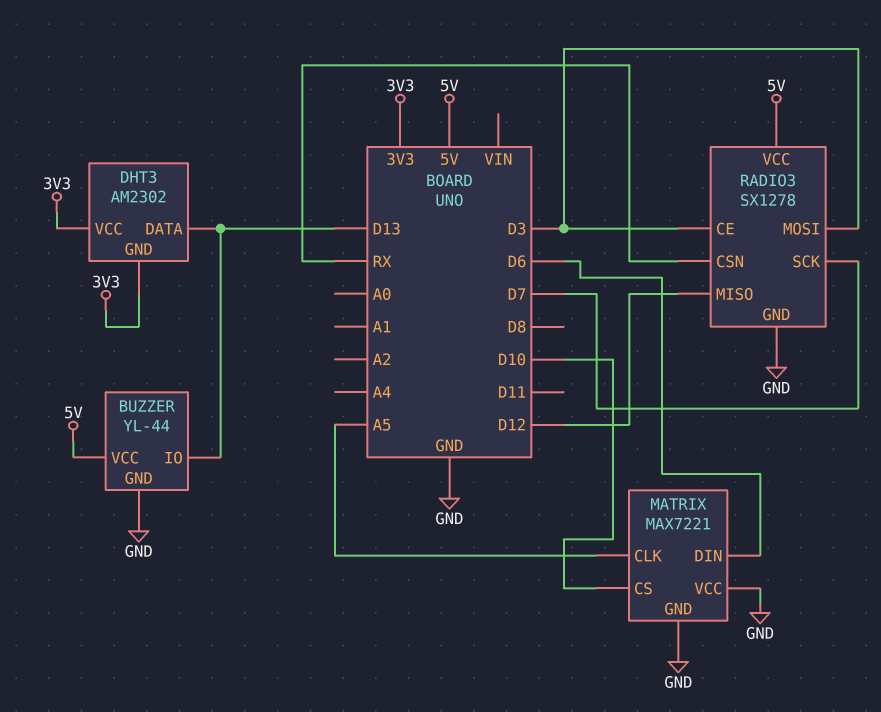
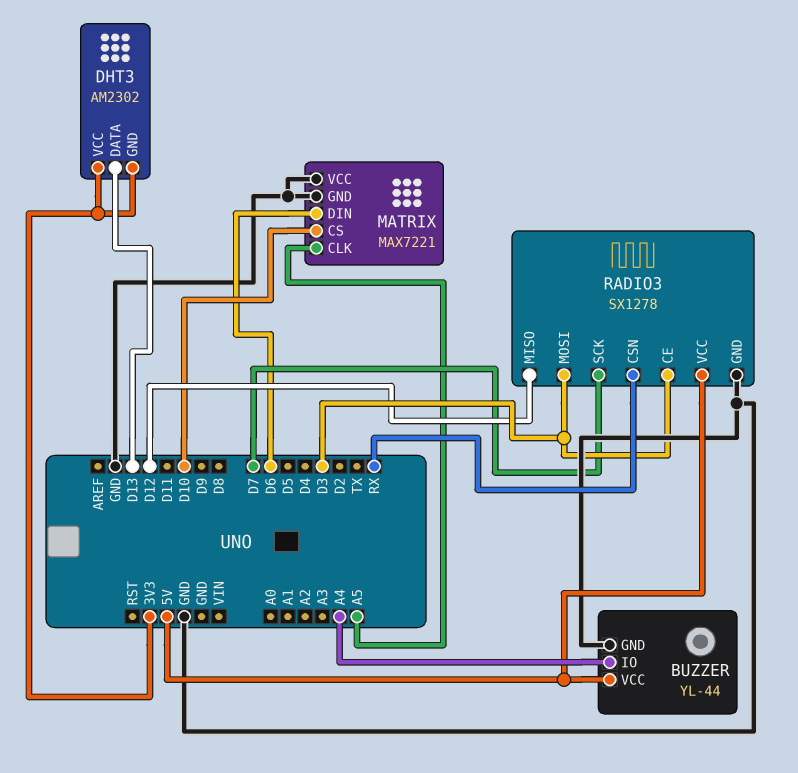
BUZZER pin IO: D13 -> A4

